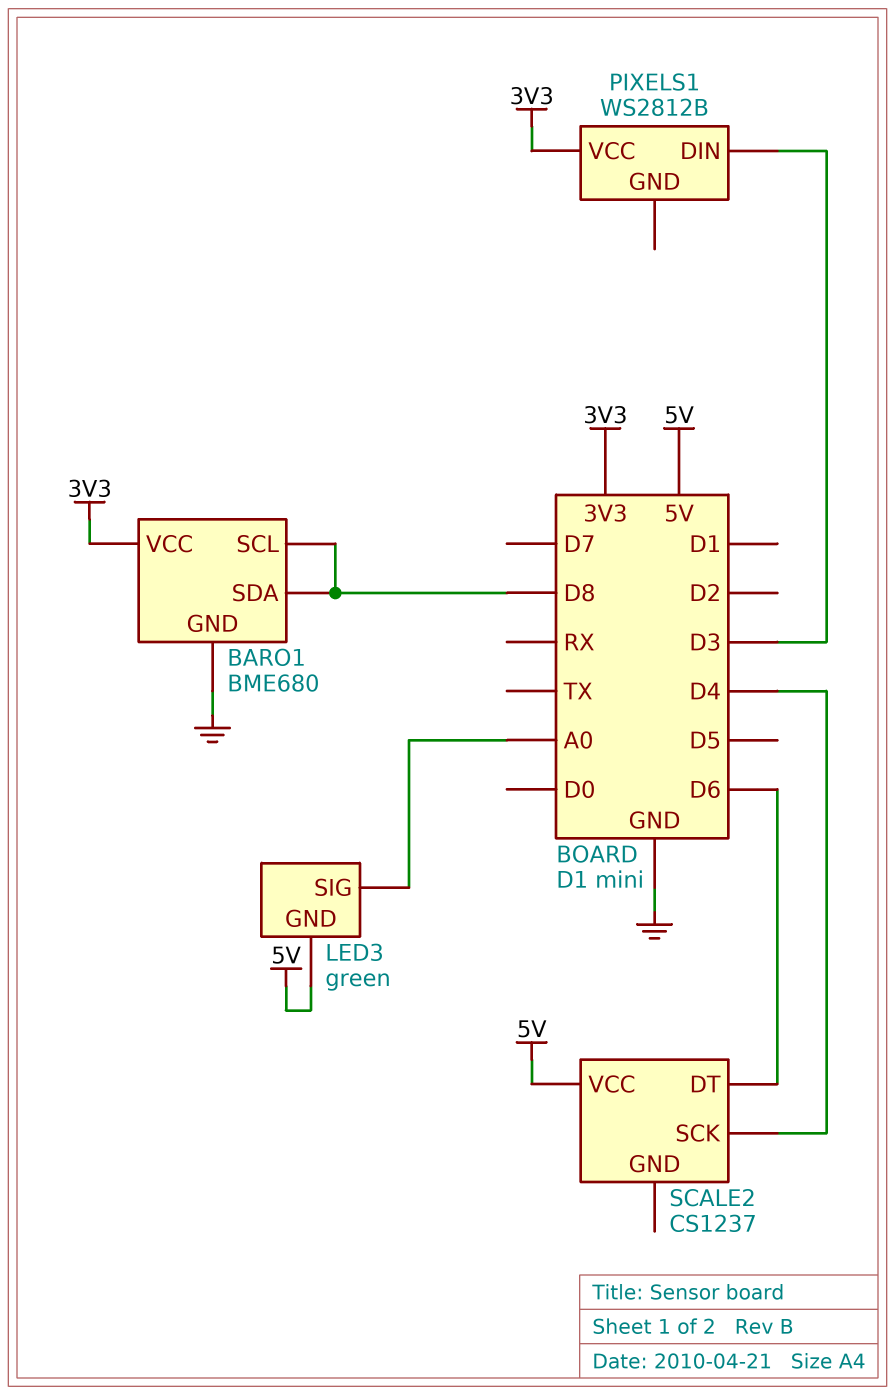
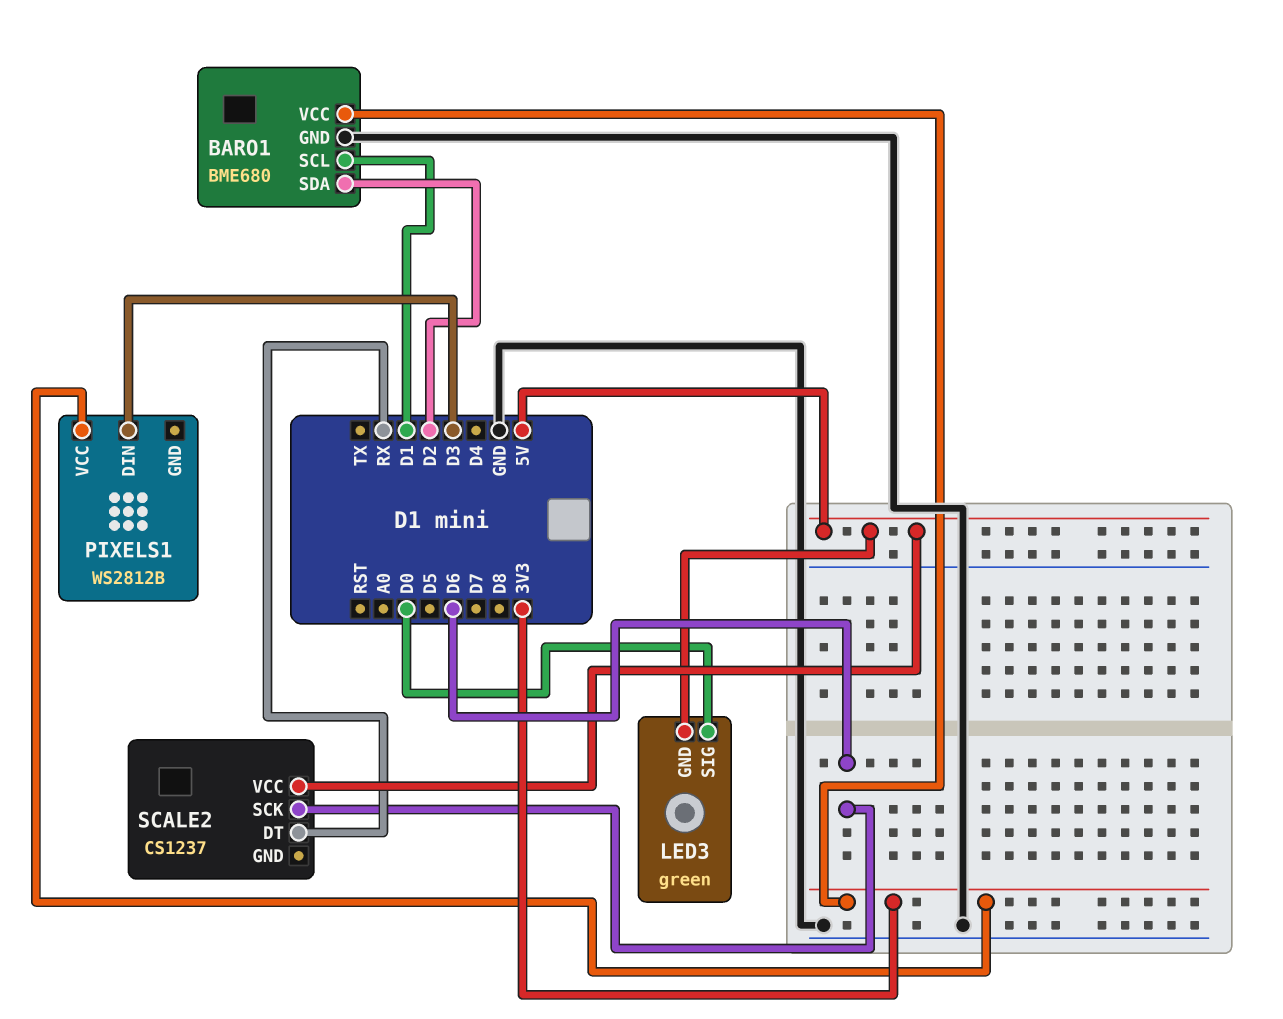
BARO1 pin SCL: D8 -> D1
BARO1 pin SDA: D8 -> D2
LED3 pin SIG: A0 -> D0
SCALE2 pin DT: D6 -> RX
SCALE2 pin SCK: D4 -> D6

